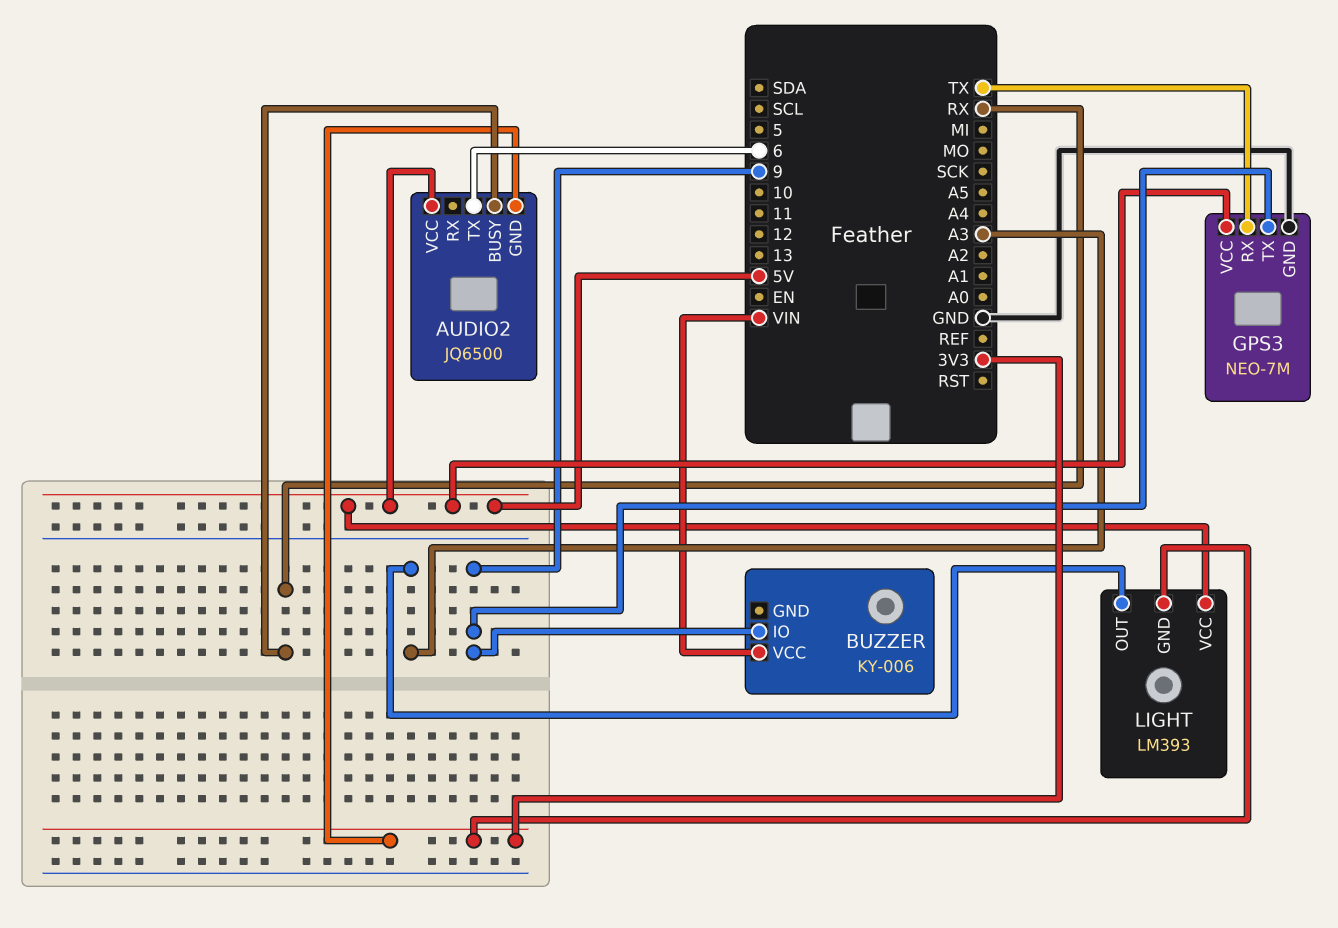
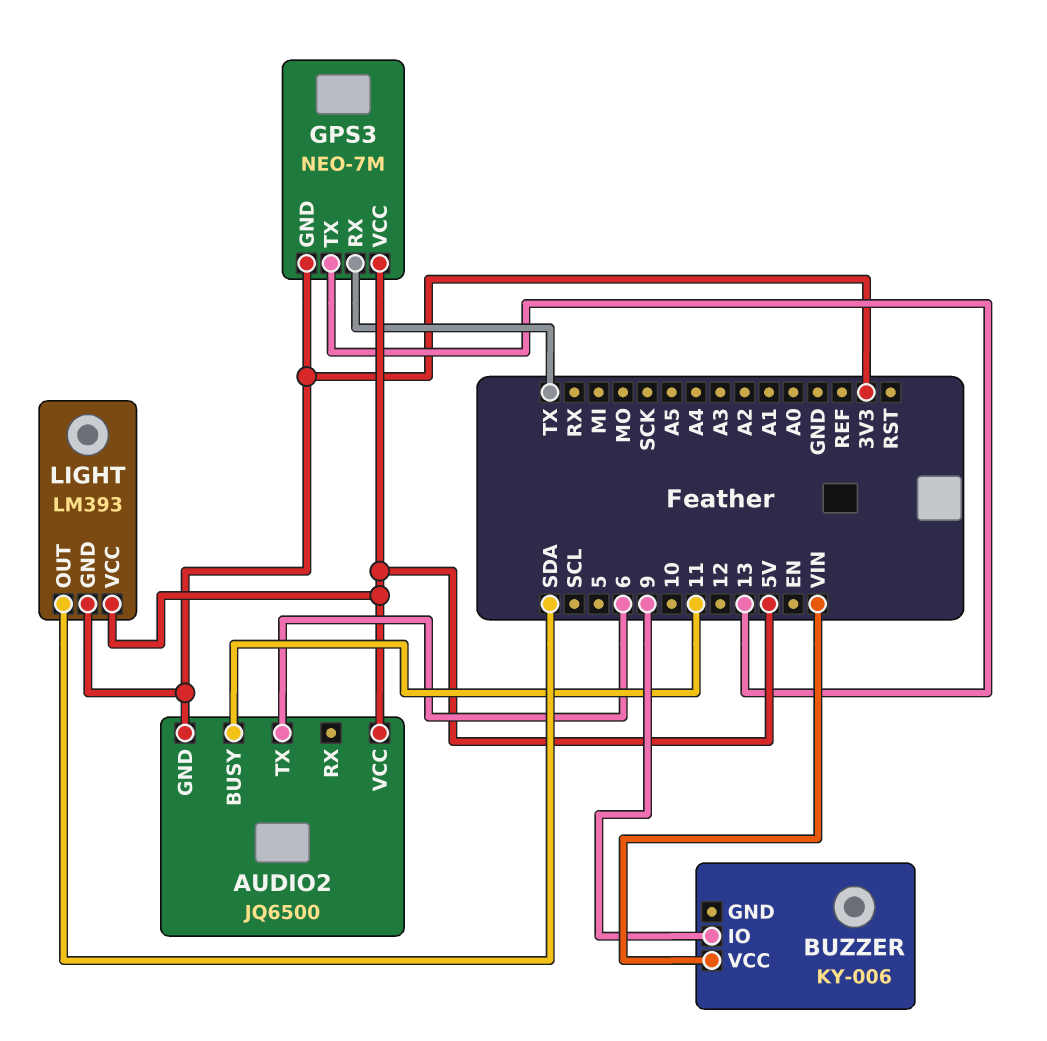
AUDIO2 pin BUSY: RX -> 11
GPS3 pin GND: GND -> 3V3
GPS3 pin TX: 9 -> 13
LIGHT pin OUT: A3 -> SDA

